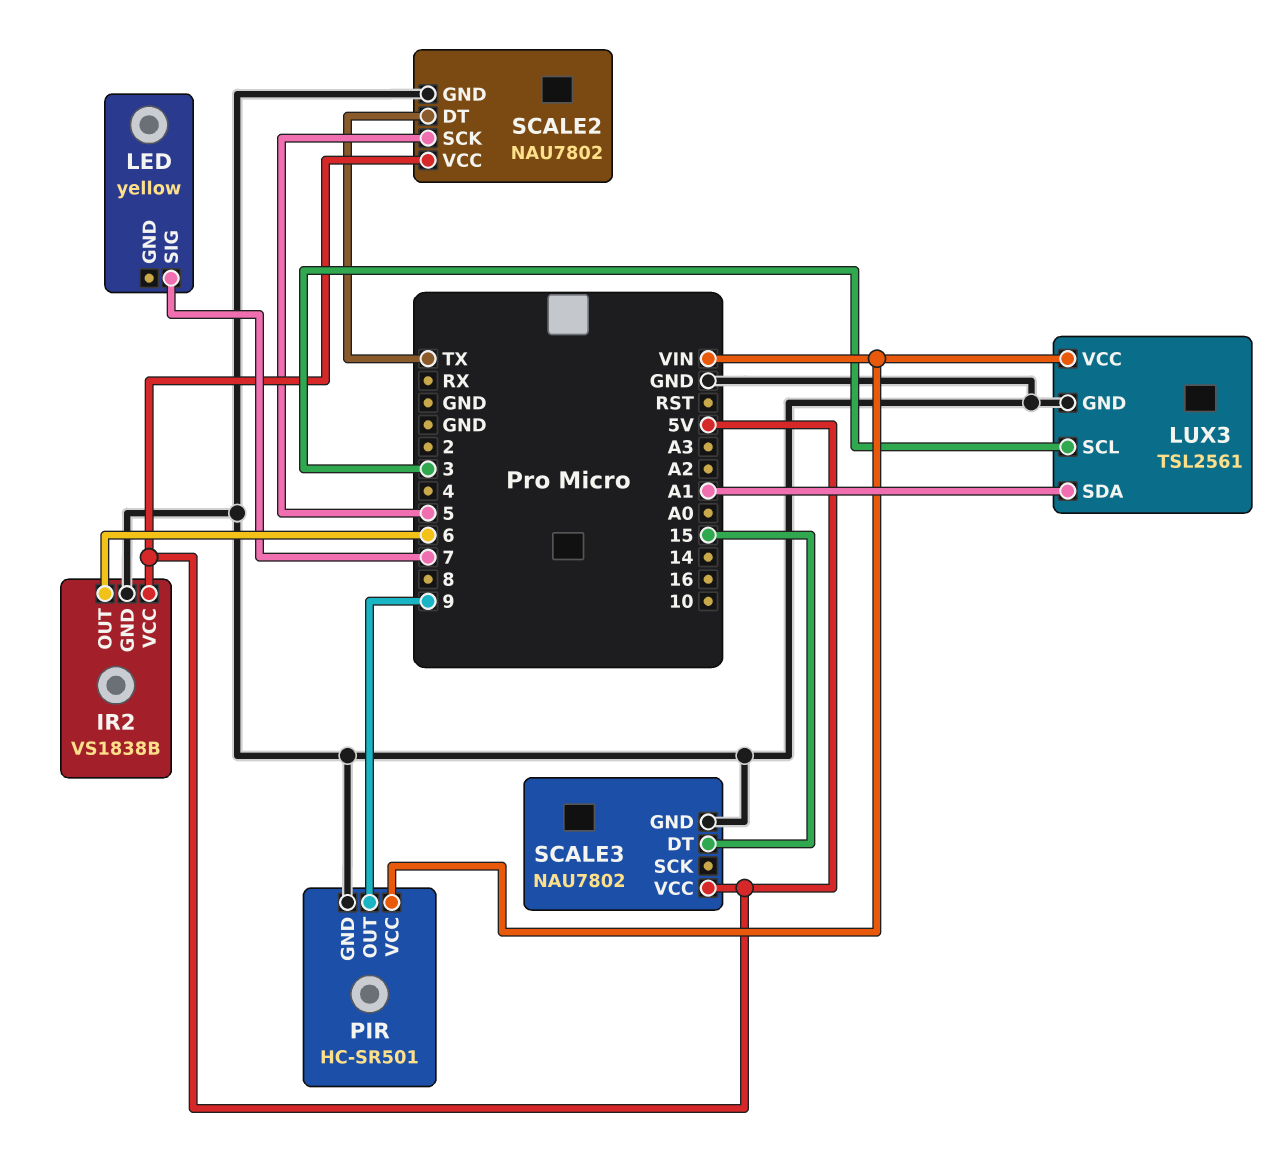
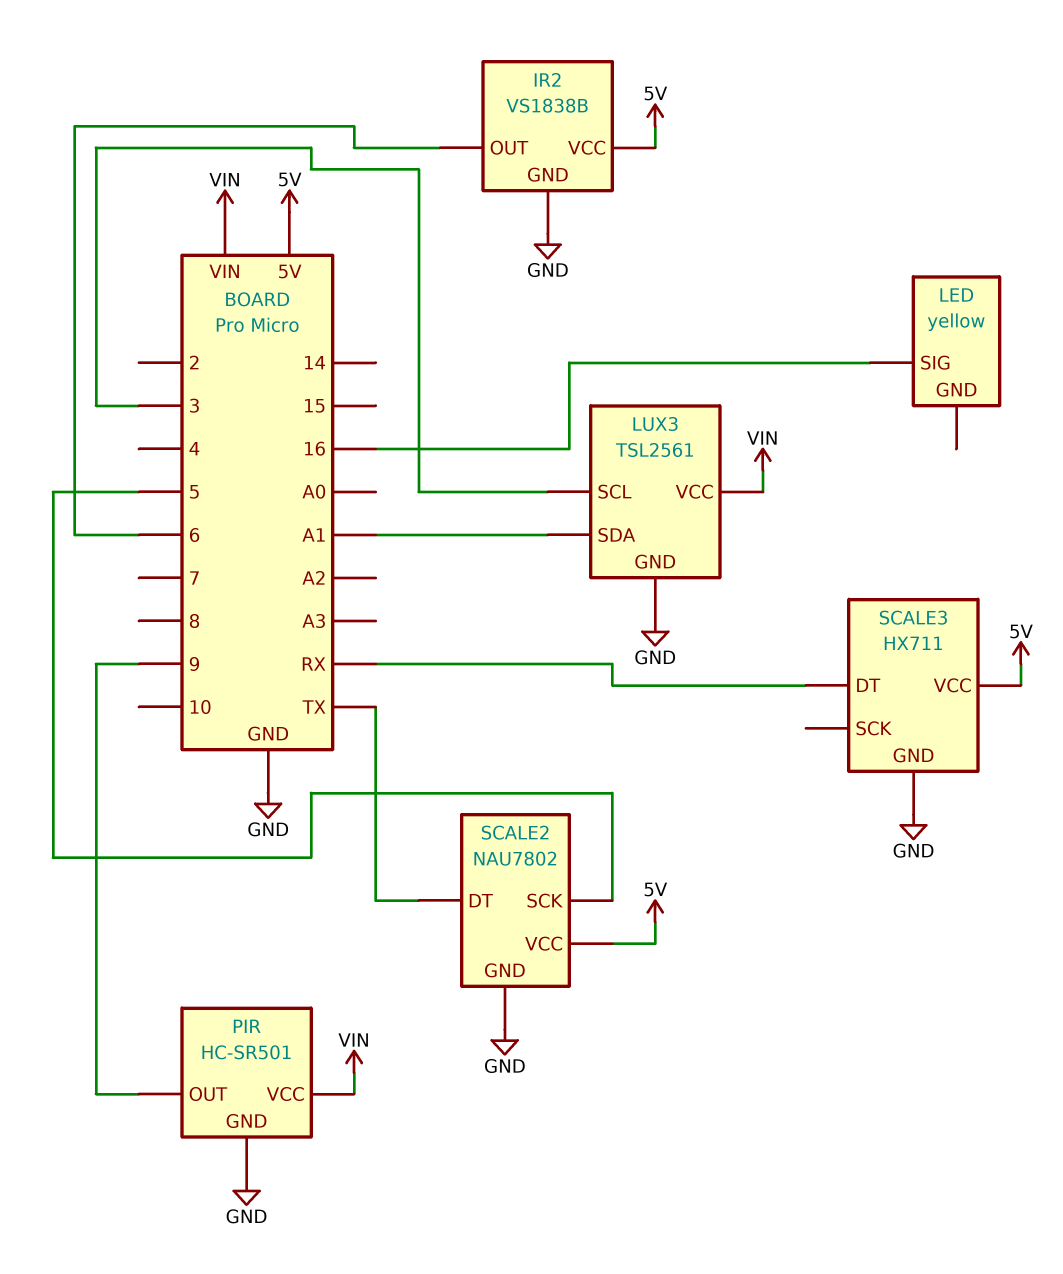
LED pin SIG: 7 -> 16
SCALE3: NAU7802 -> HX711
SCALE3 pin DT: 15 -> RX

